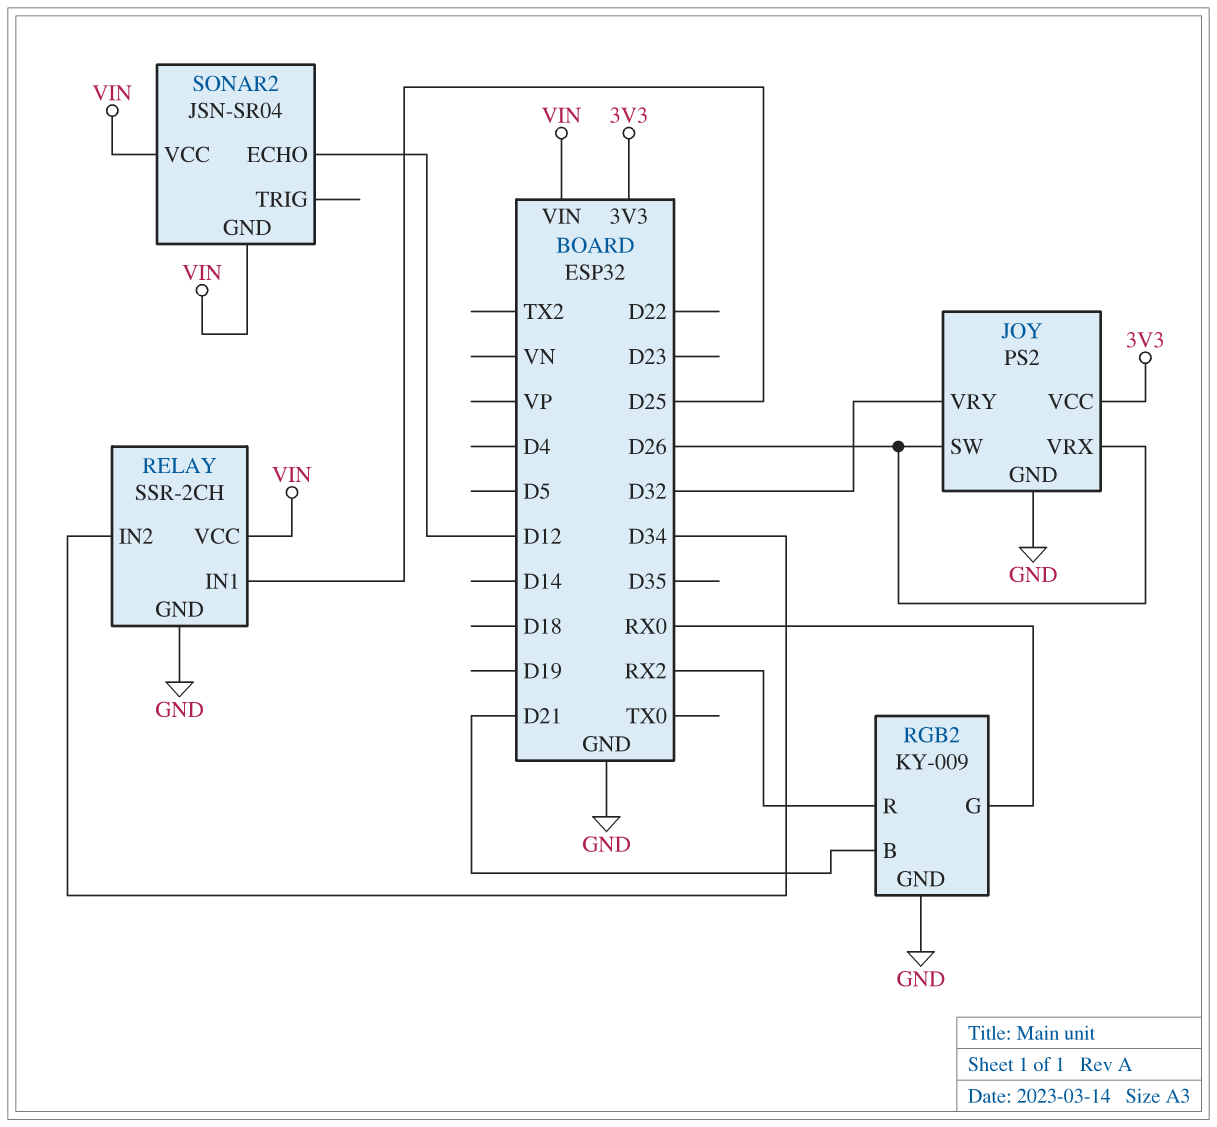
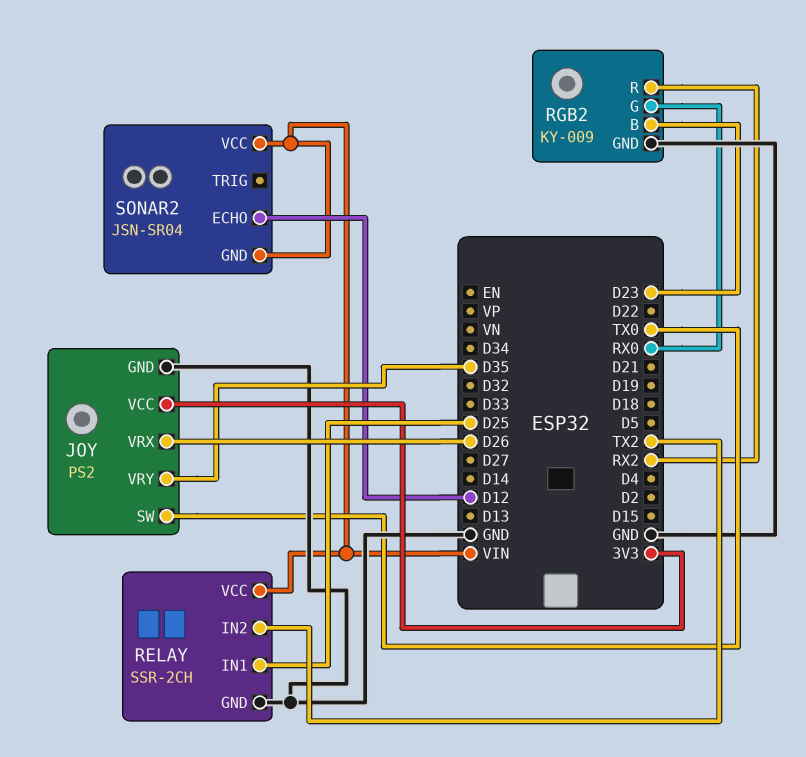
JOY pin SW: D26 -> TX0
JOY pin VRY: D32 -> D35
RELAY pin IN2: D34 -> TX2
RGB2 pin B: D21 -> D23

